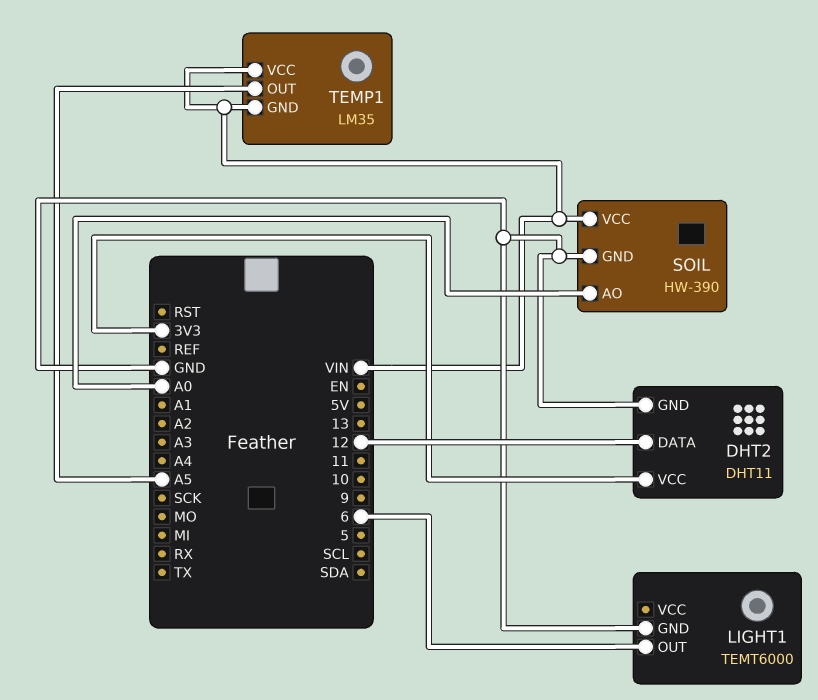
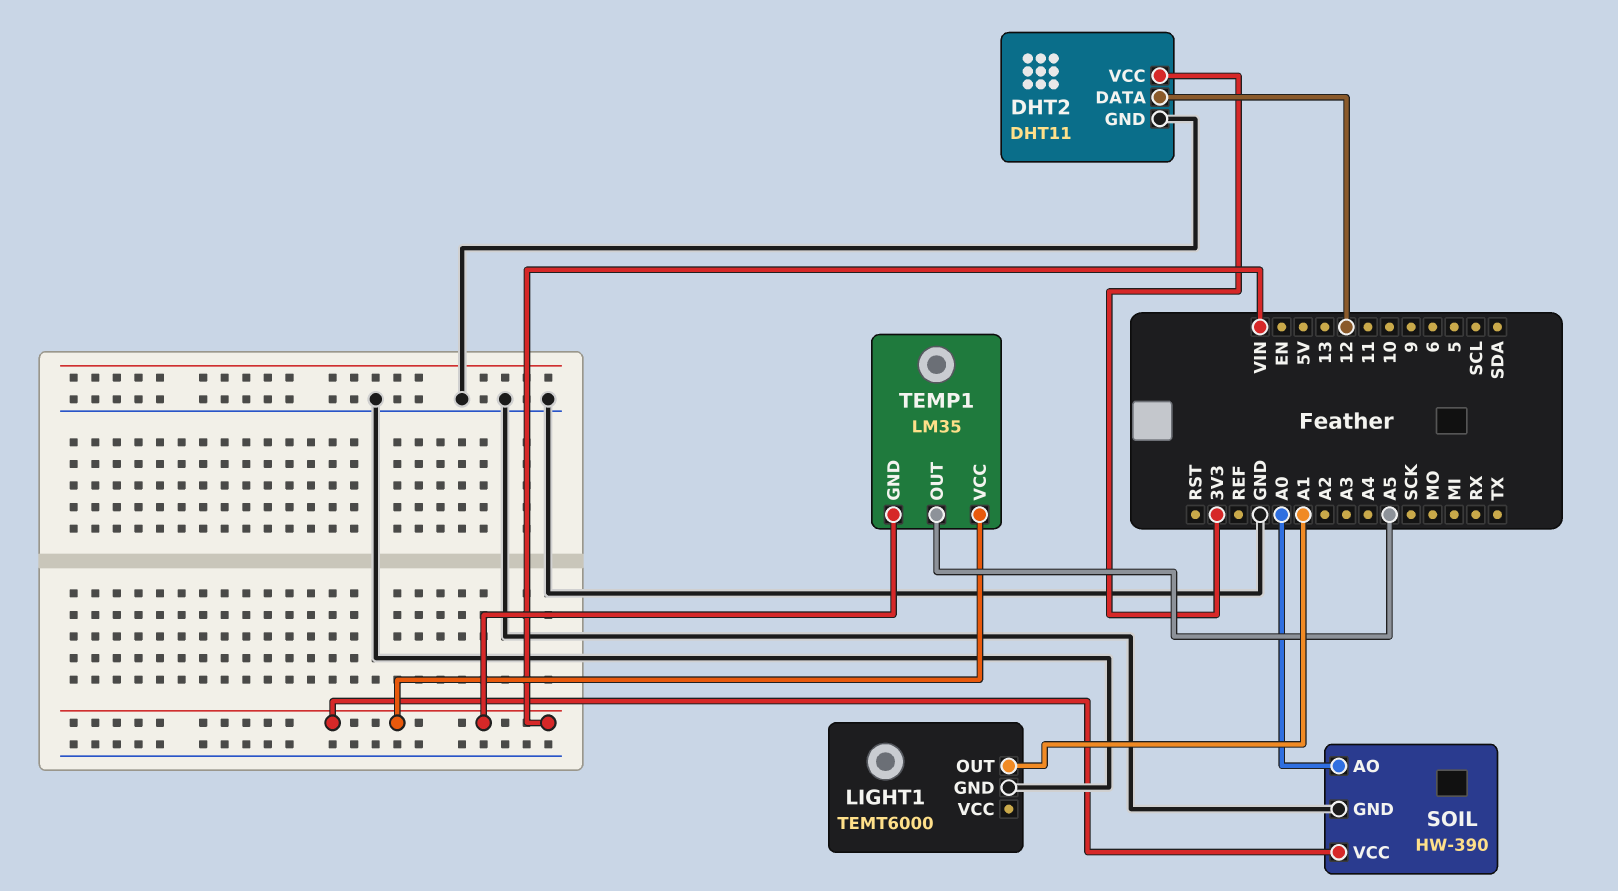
LIGHT1 pin OUT: 6 -> A1

